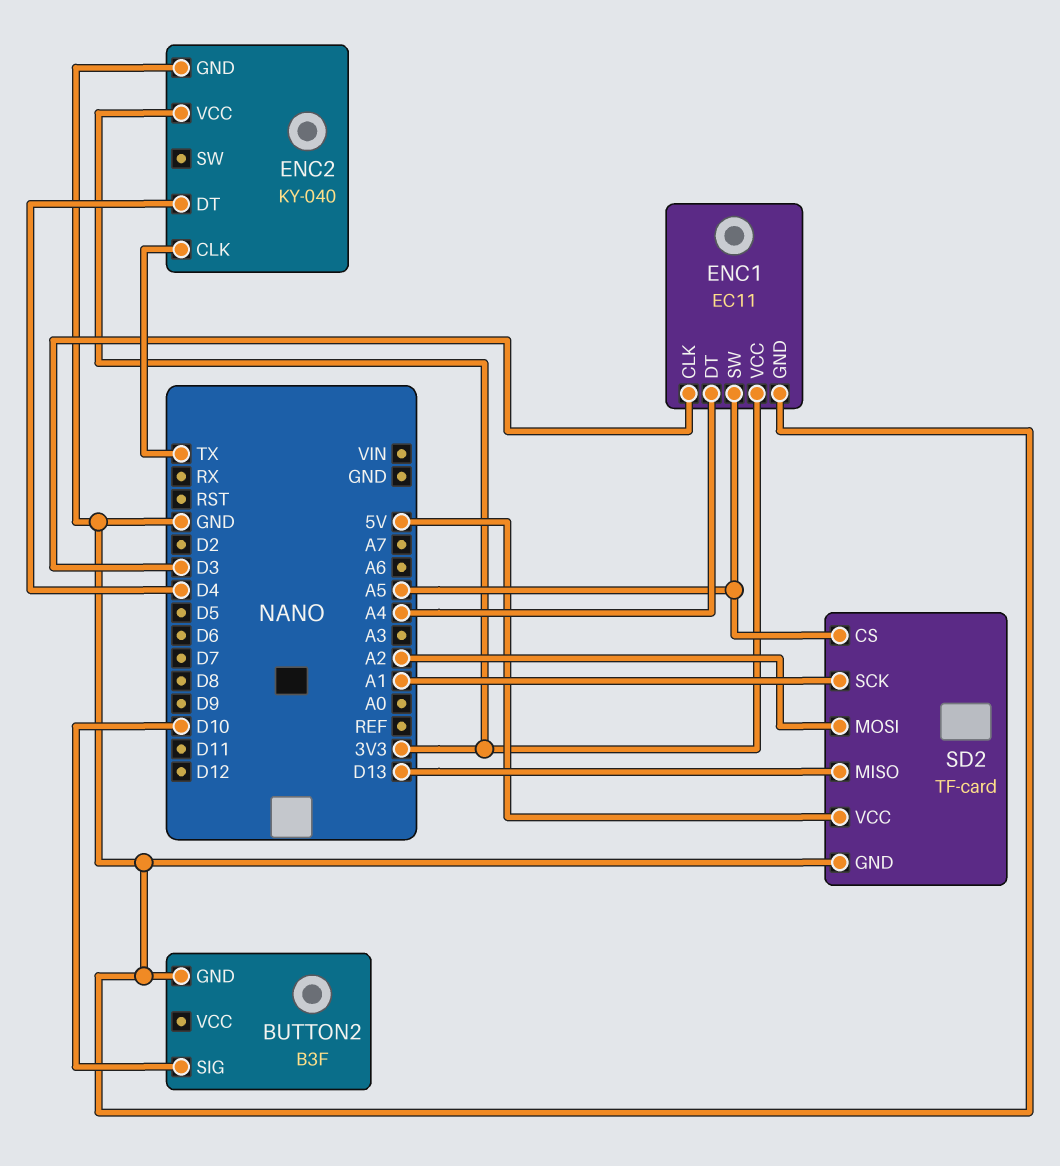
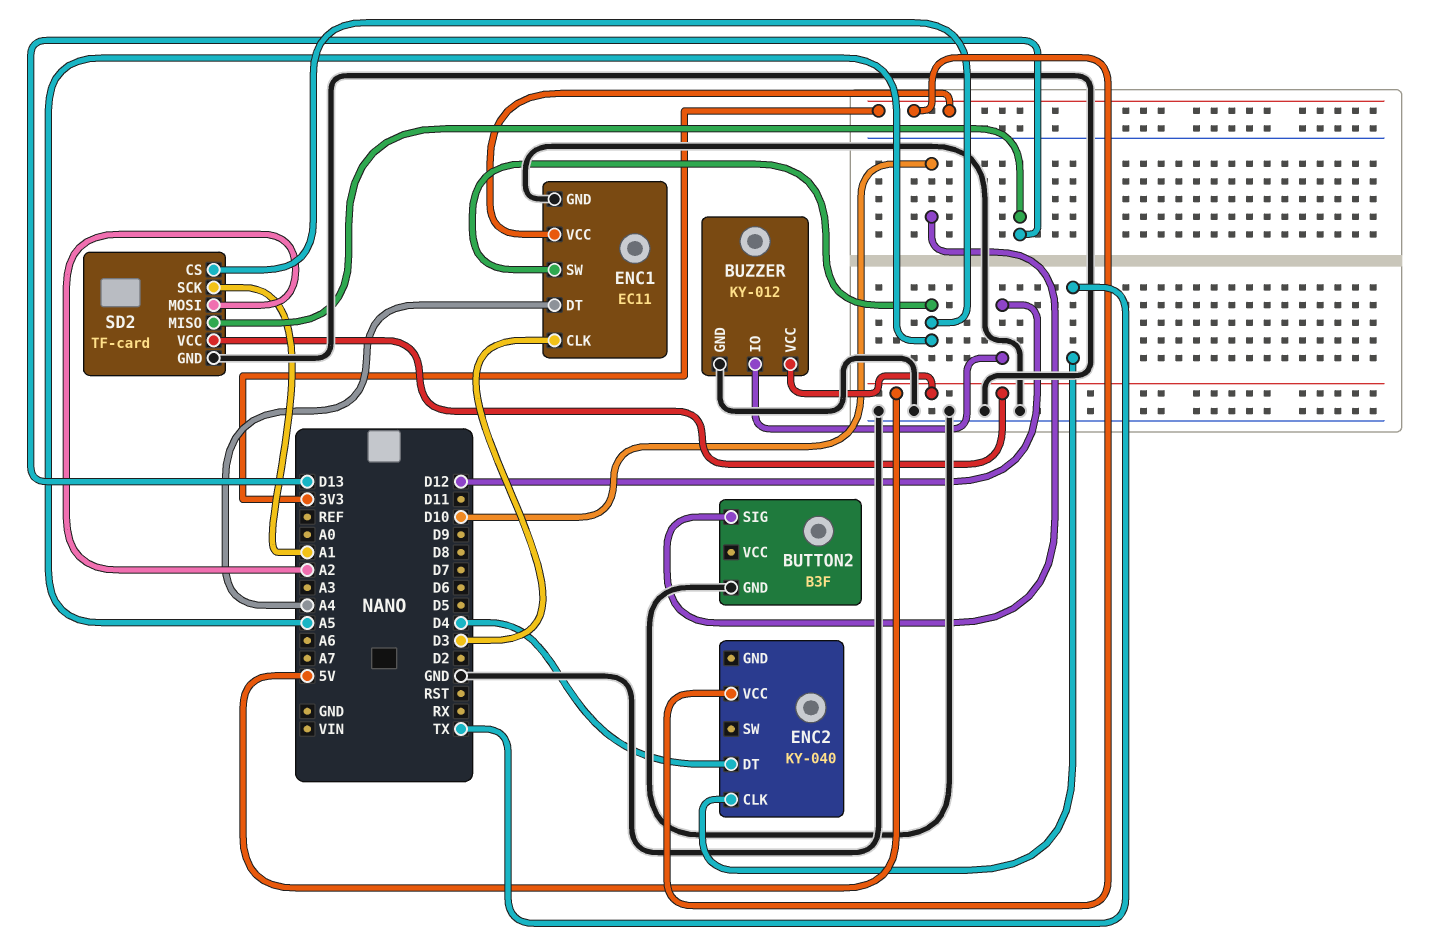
BUZZER: none -> KY-012
BUZZER pin GND: none -> GND
BUZZER pin IO: none -> D12
BUZZER pin VCC: none -> 5V
ENC2 pin GND: GND -> none

